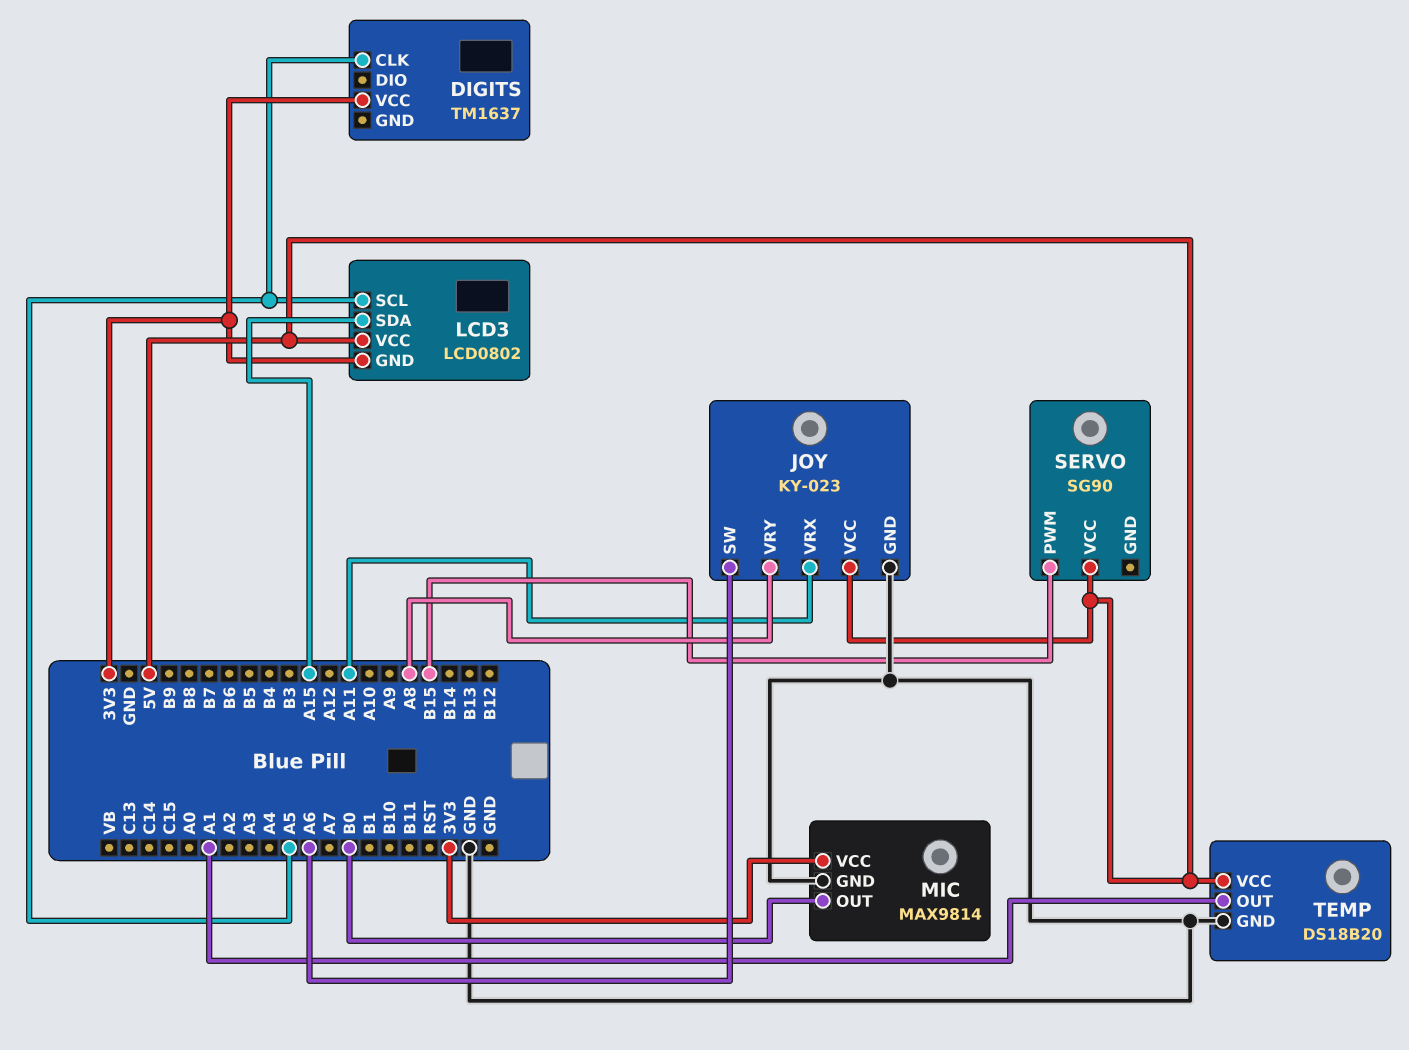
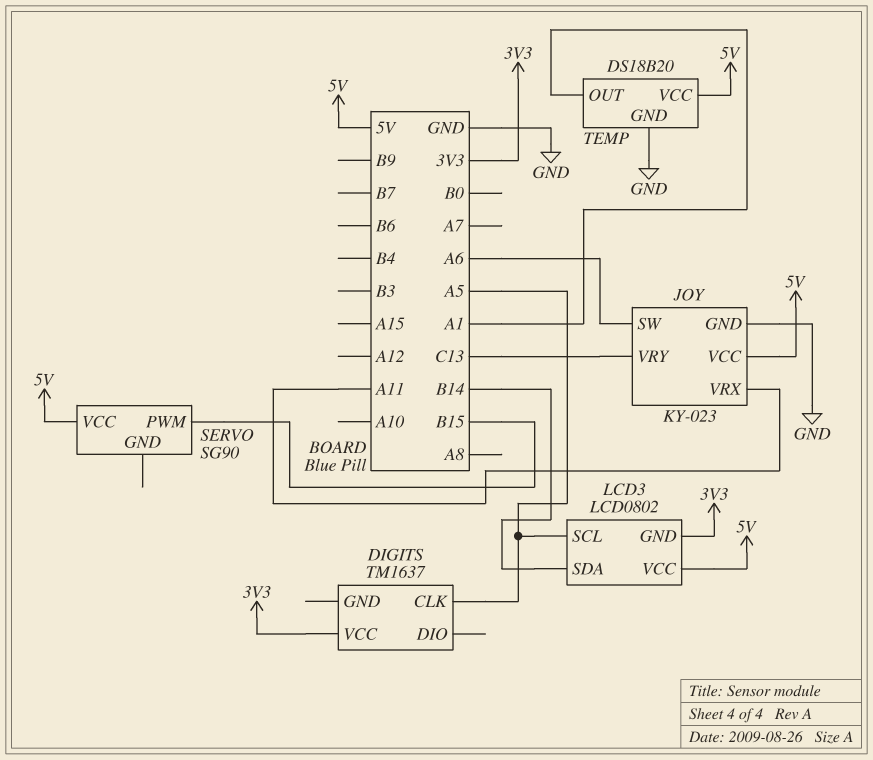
JOY pin VRY: A8 -> C13
LCD3 pin SDA: A15 -> B14
MIC: MAX9814 -> none
MIC pin GND: GND -> none
MIC pin OUT: B0 -> none
MIC pin VCC: 3V3 -> none

